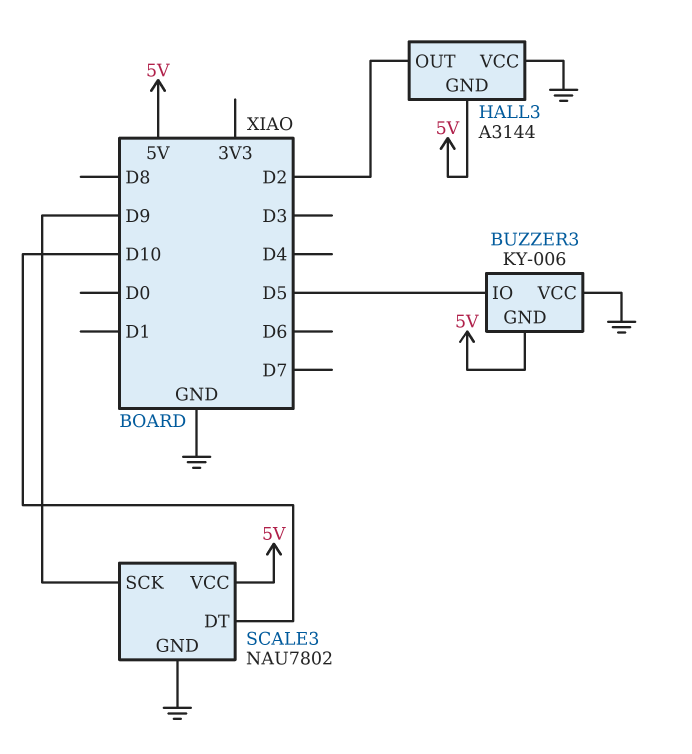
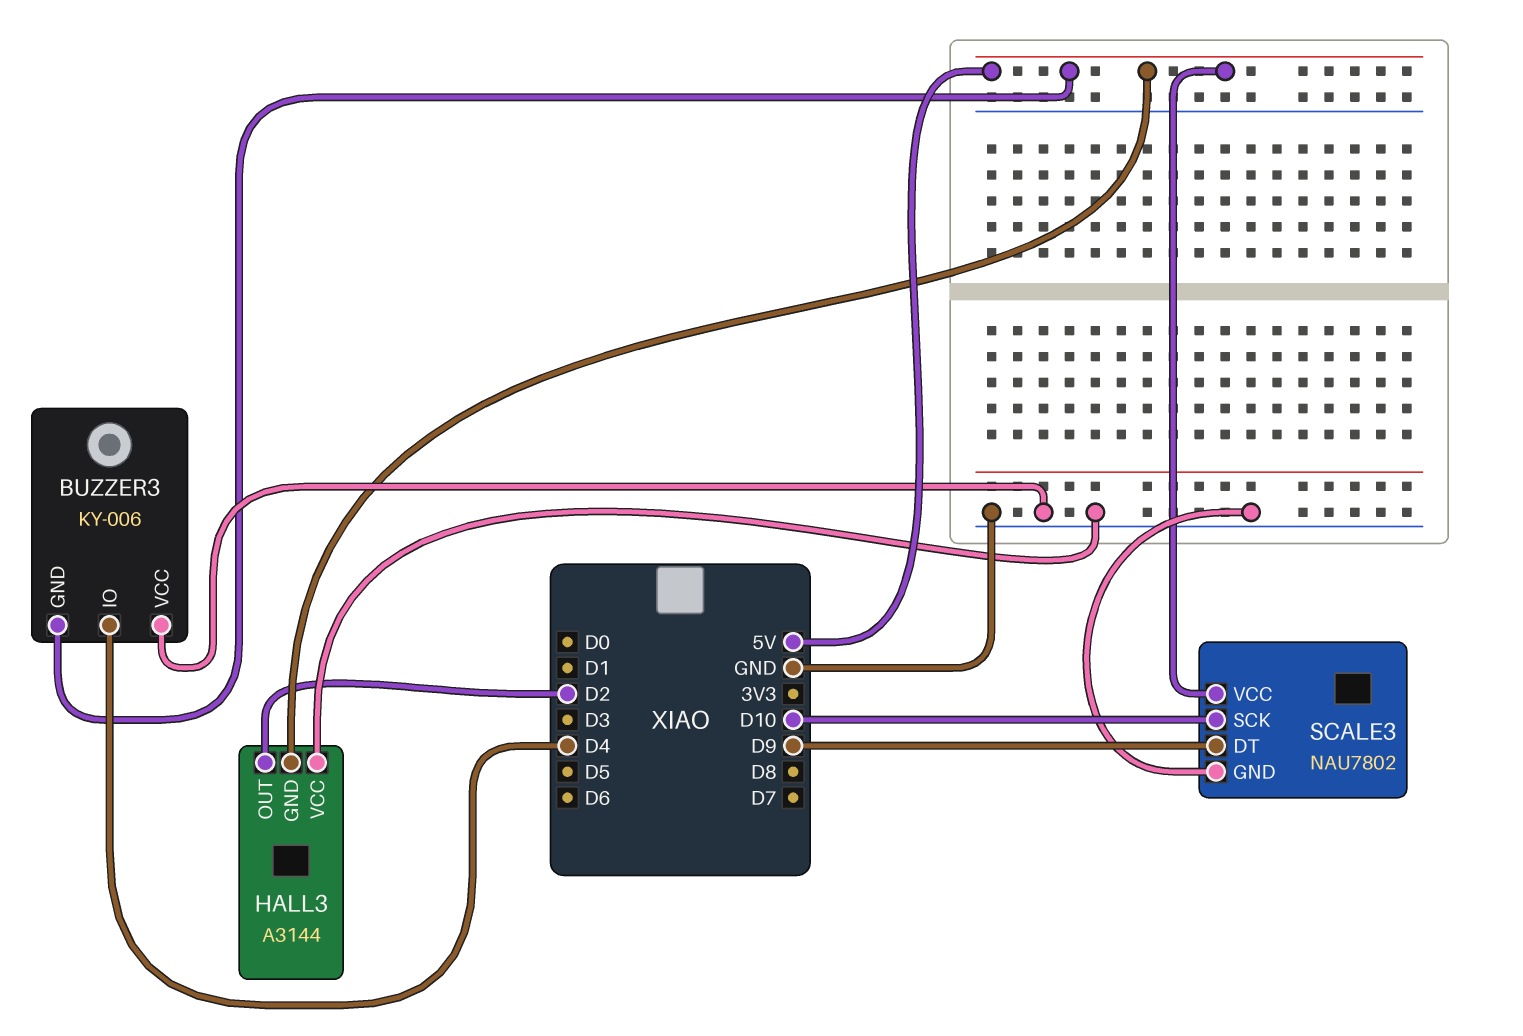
BUZZER3 pin IO: D5 -> D4
SCALE3 pin DT: D10 -> D9
SCALE3 pin SCK: D9 -> D10

